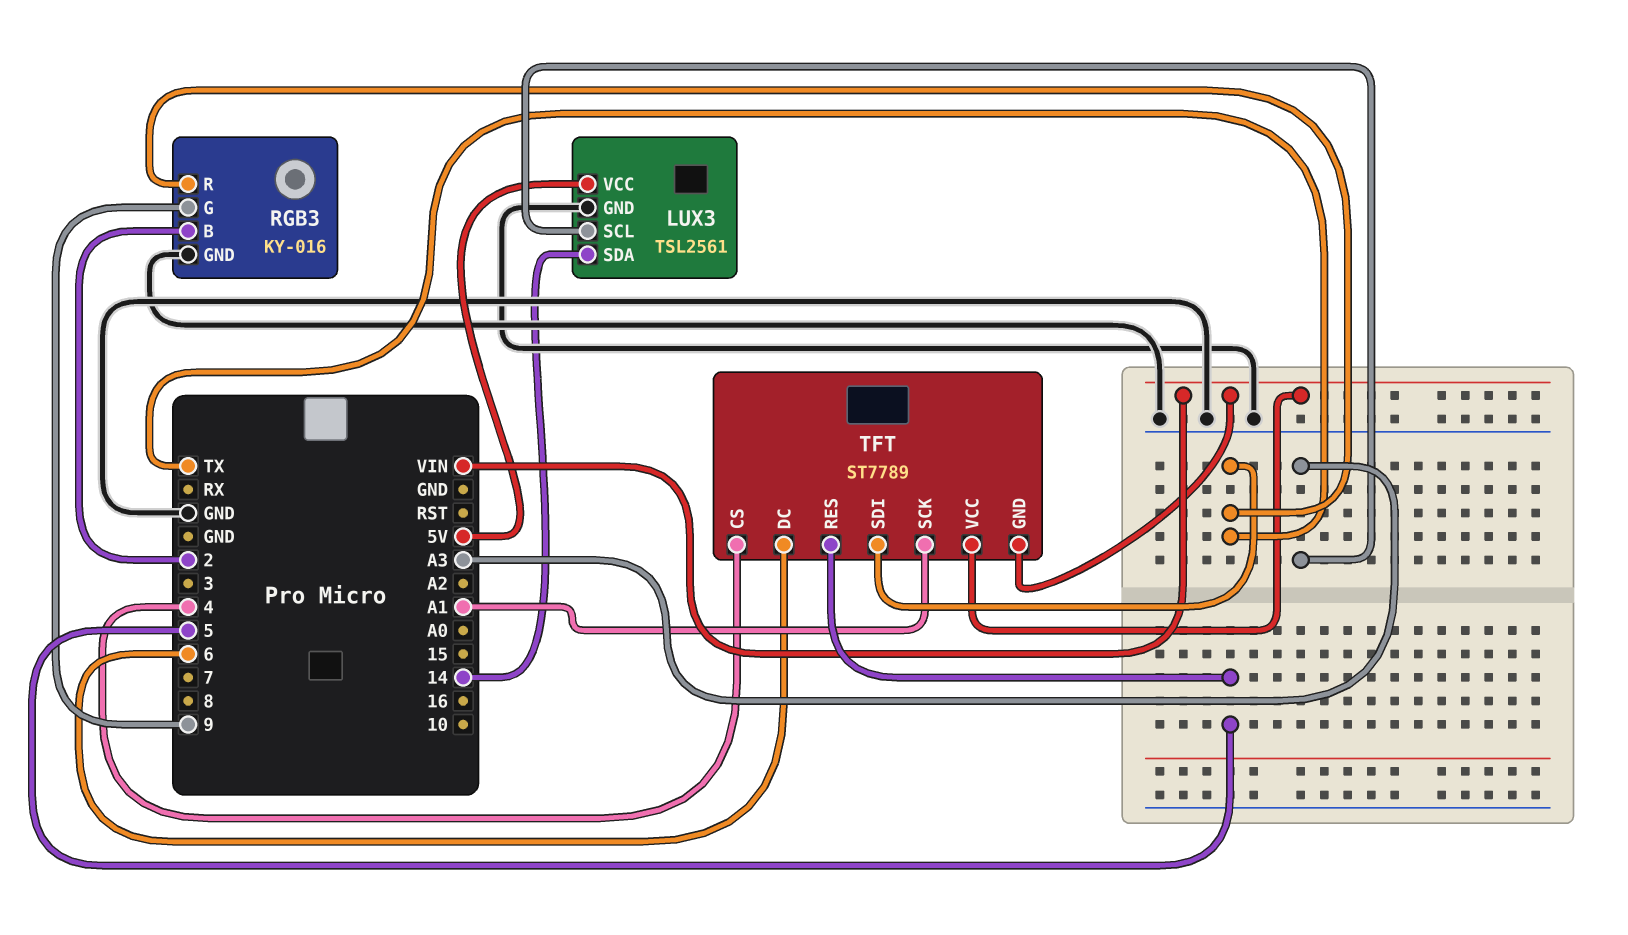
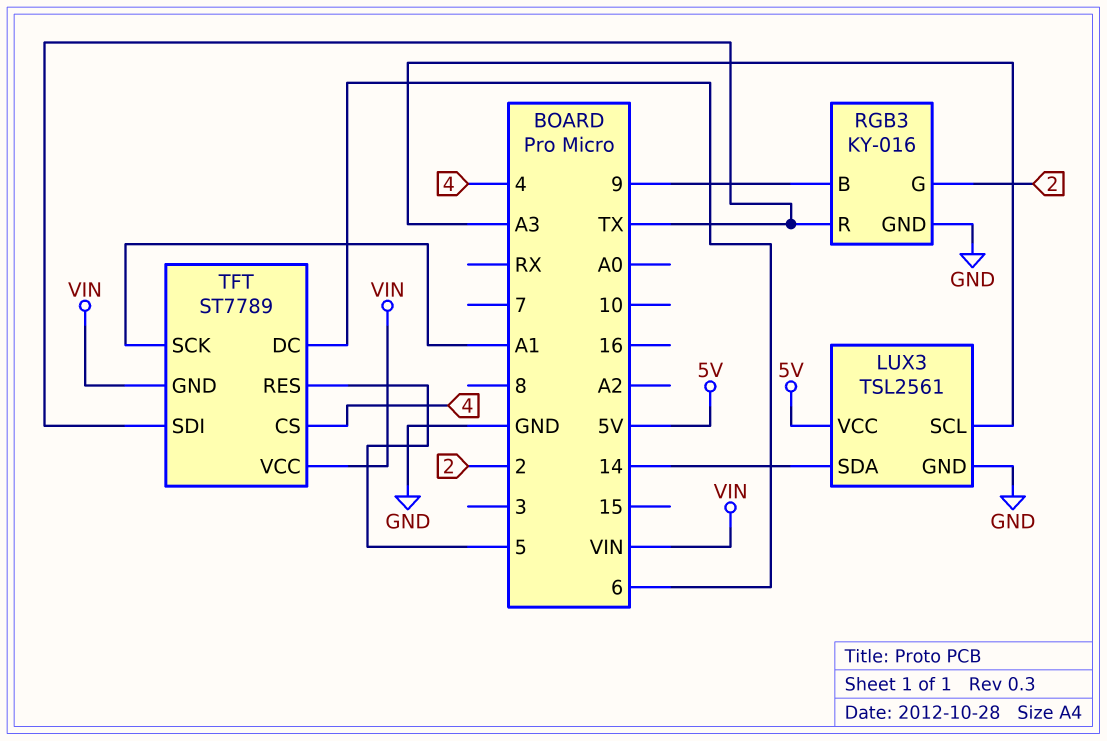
RGB3 pin B: 2 -> 9
RGB3 pin G: 9 -> 2

